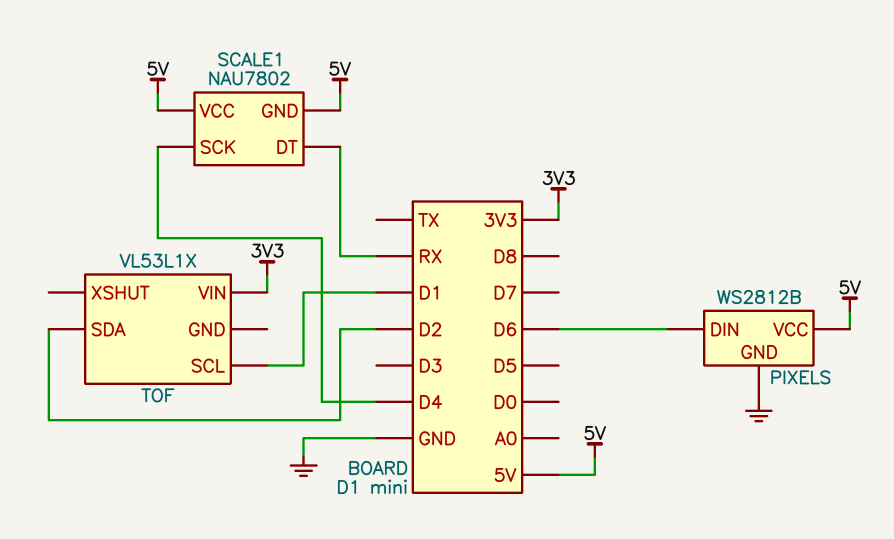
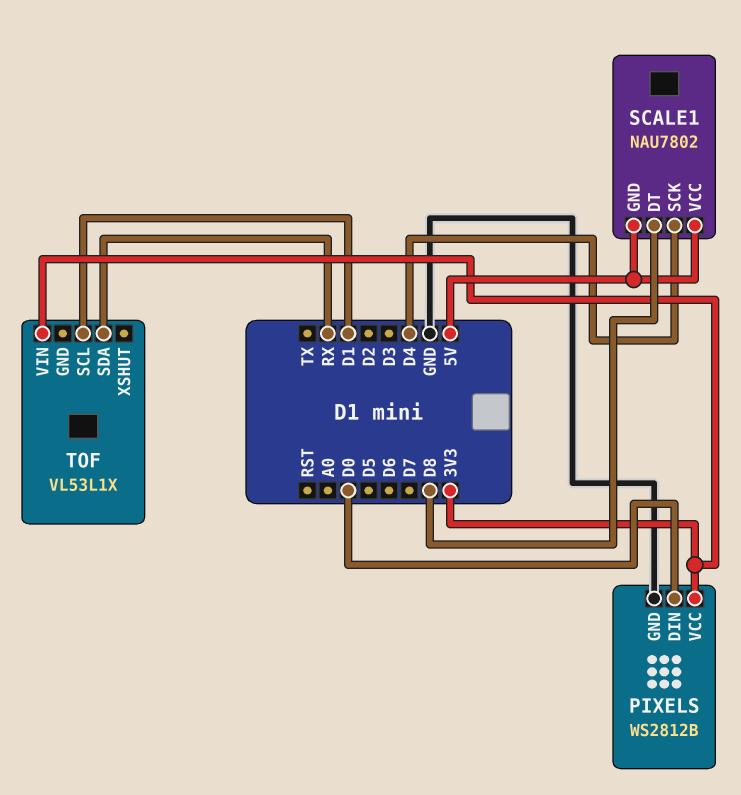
PIXELS pin DIN: D6 -> D0
PIXELS pin VCC: 5V -> 3V3
SCALE1 pin DT: RX -> D8
TOF pin SDA: D2 -> RX

